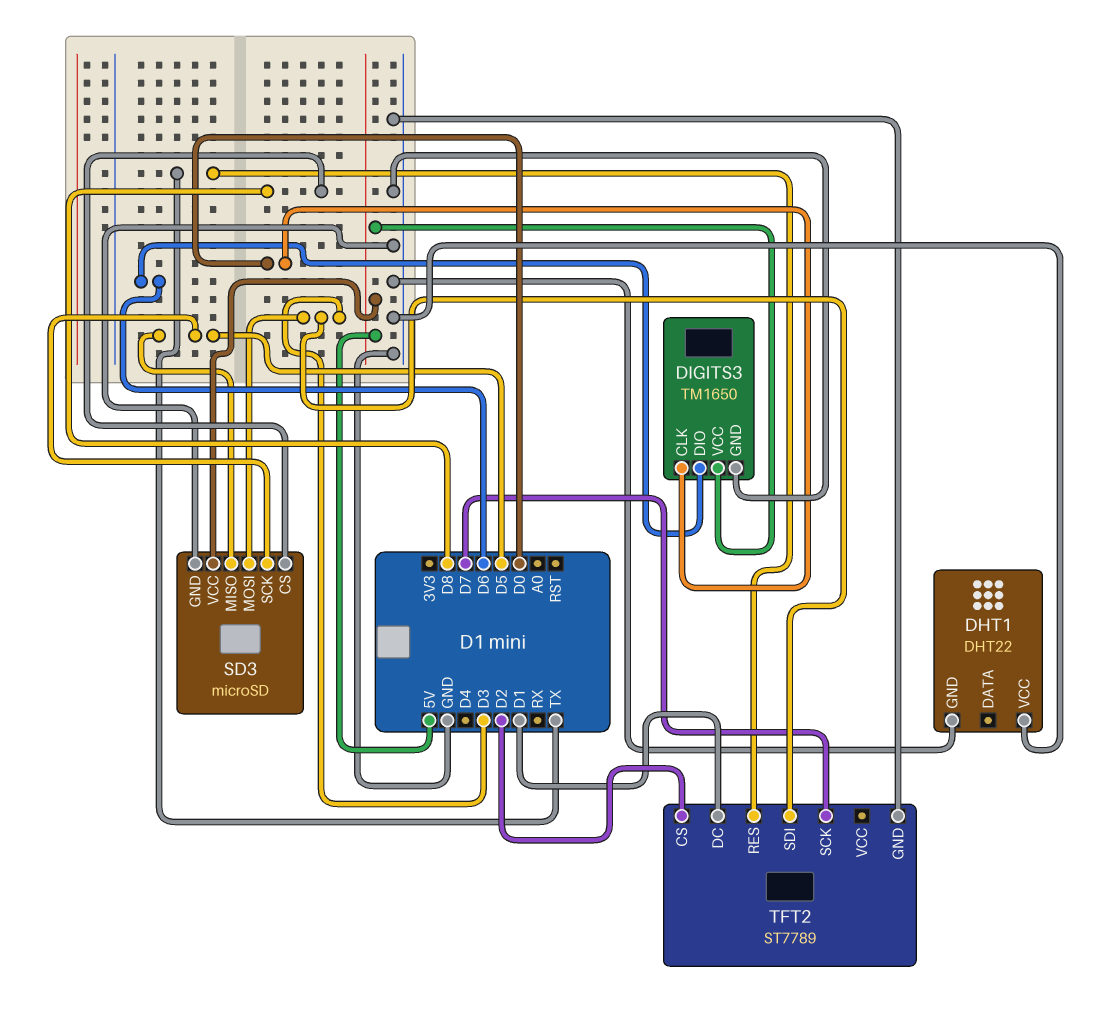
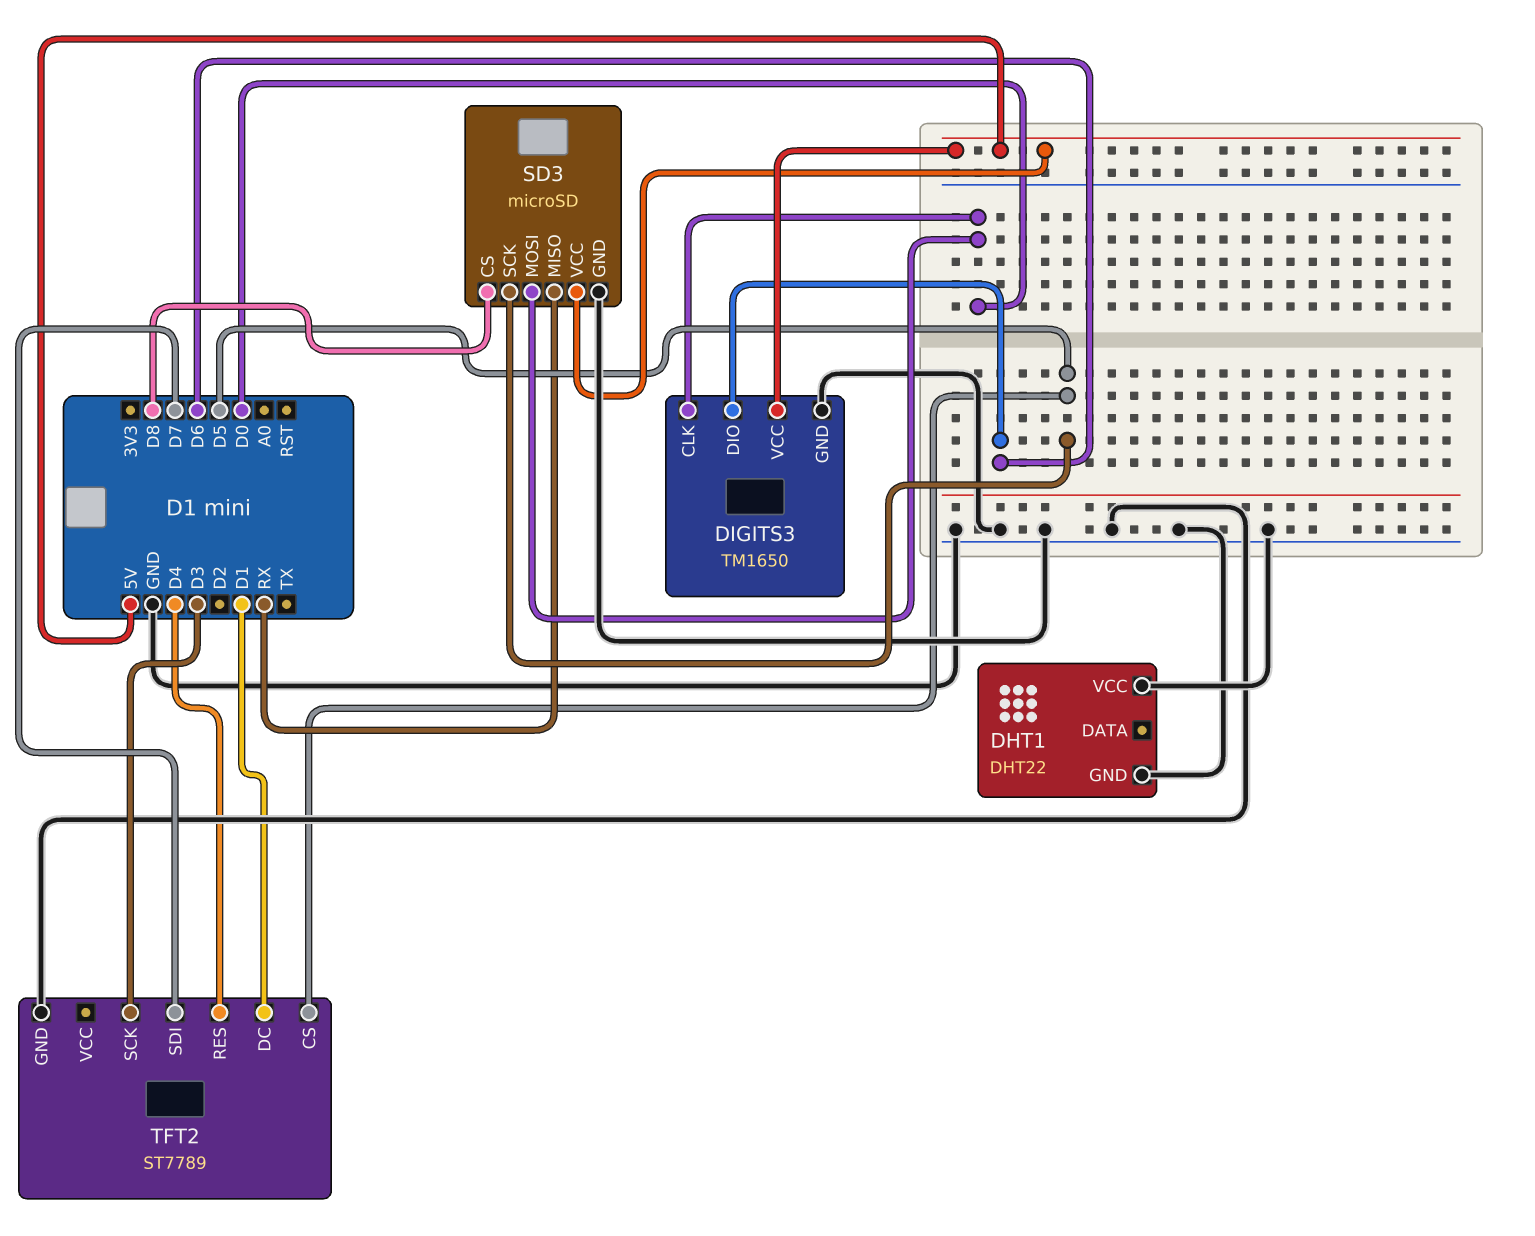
SD3 pin MISO: D5 -> RX
SD3 pin MOSI: D3 -> D0
TFT2 pin CS: D2 -> D5
TFT2 pin RES: TX -> D4
TFT2 pin SCK: D7 -> D3
TFT2 pin SDI: D3 -> D7

